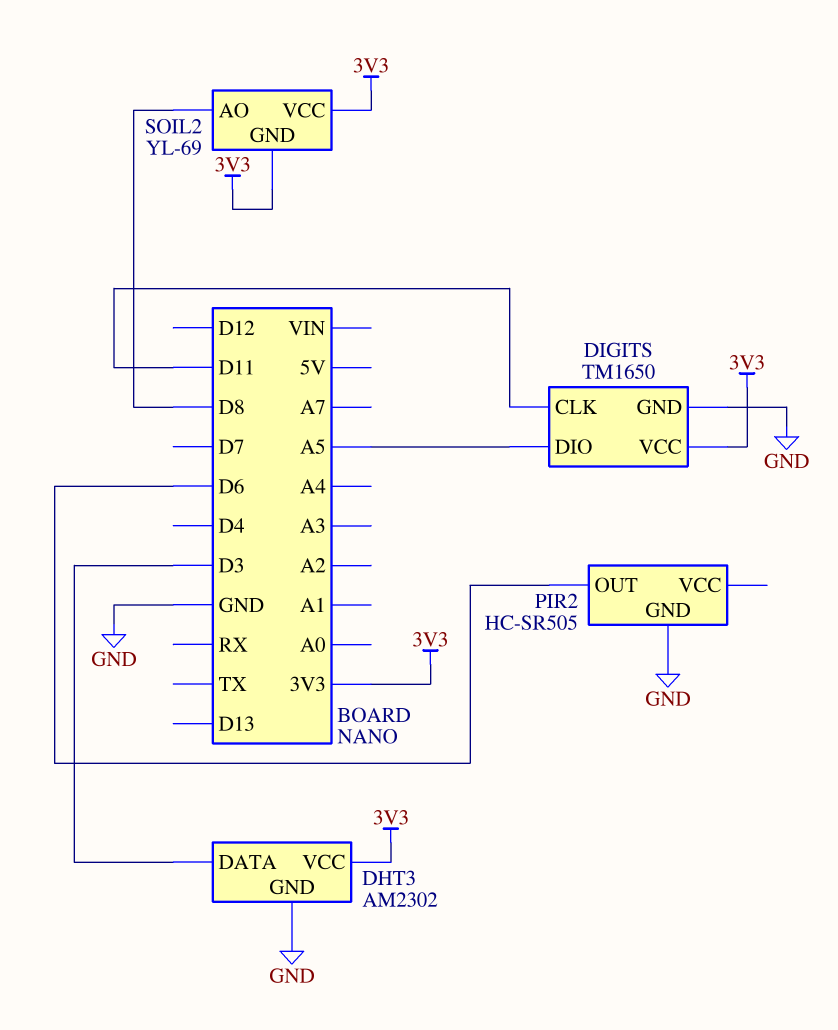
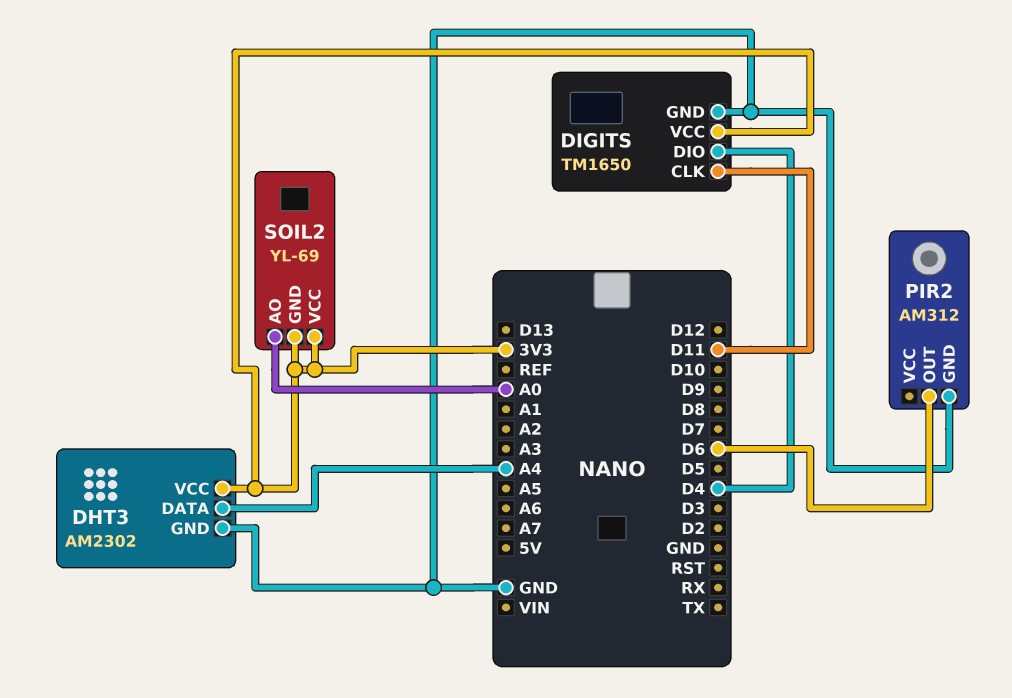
DHT3 pin DATA: D3 -> A4
DIGITS pin DIO: A5 -> D4
PIR2: HC-SR505 -> AM312
SOIL2 pin AO: D8 -> A0

